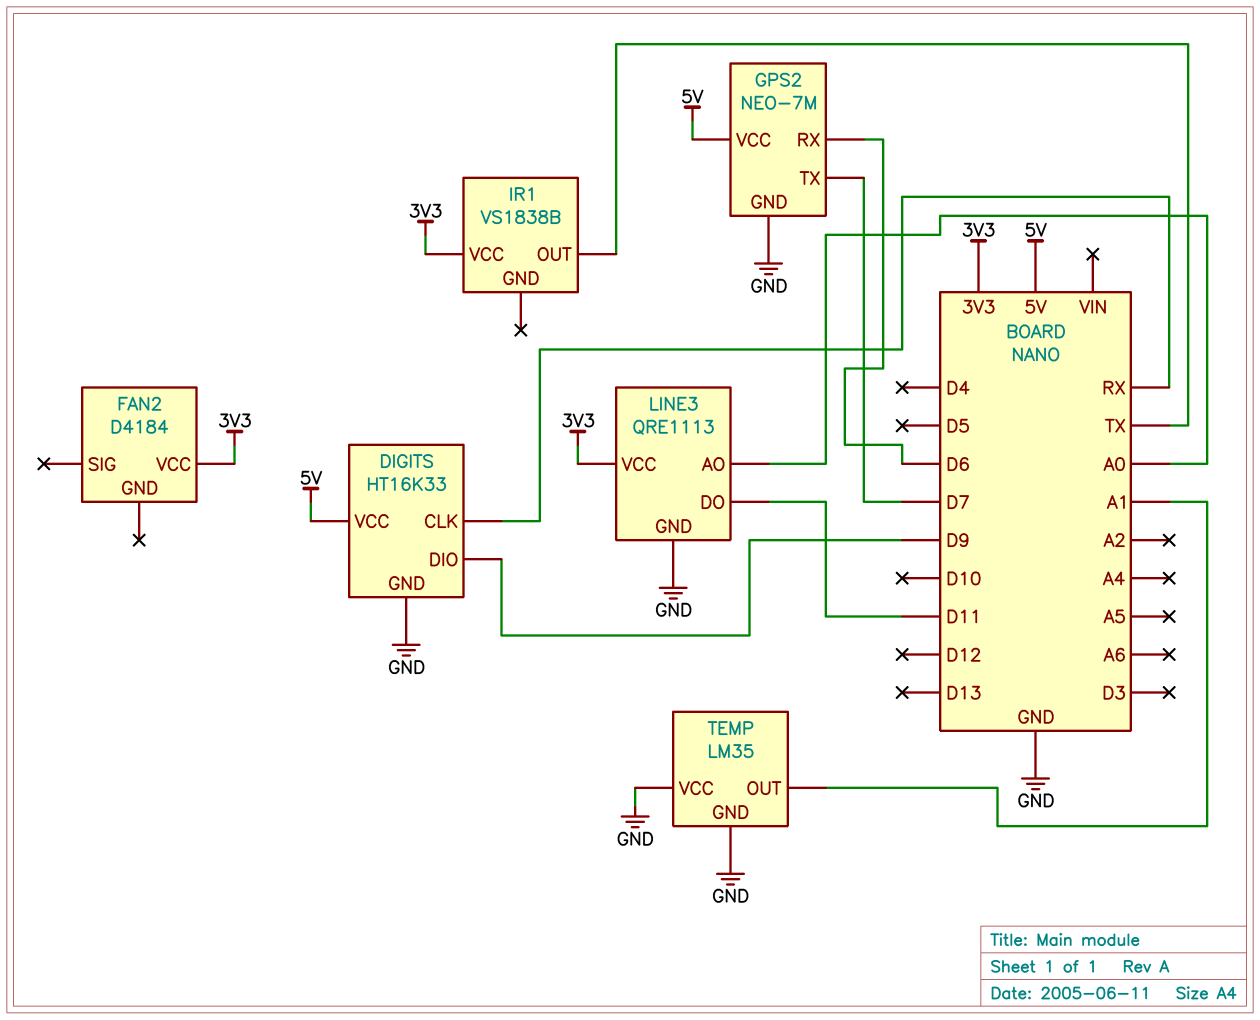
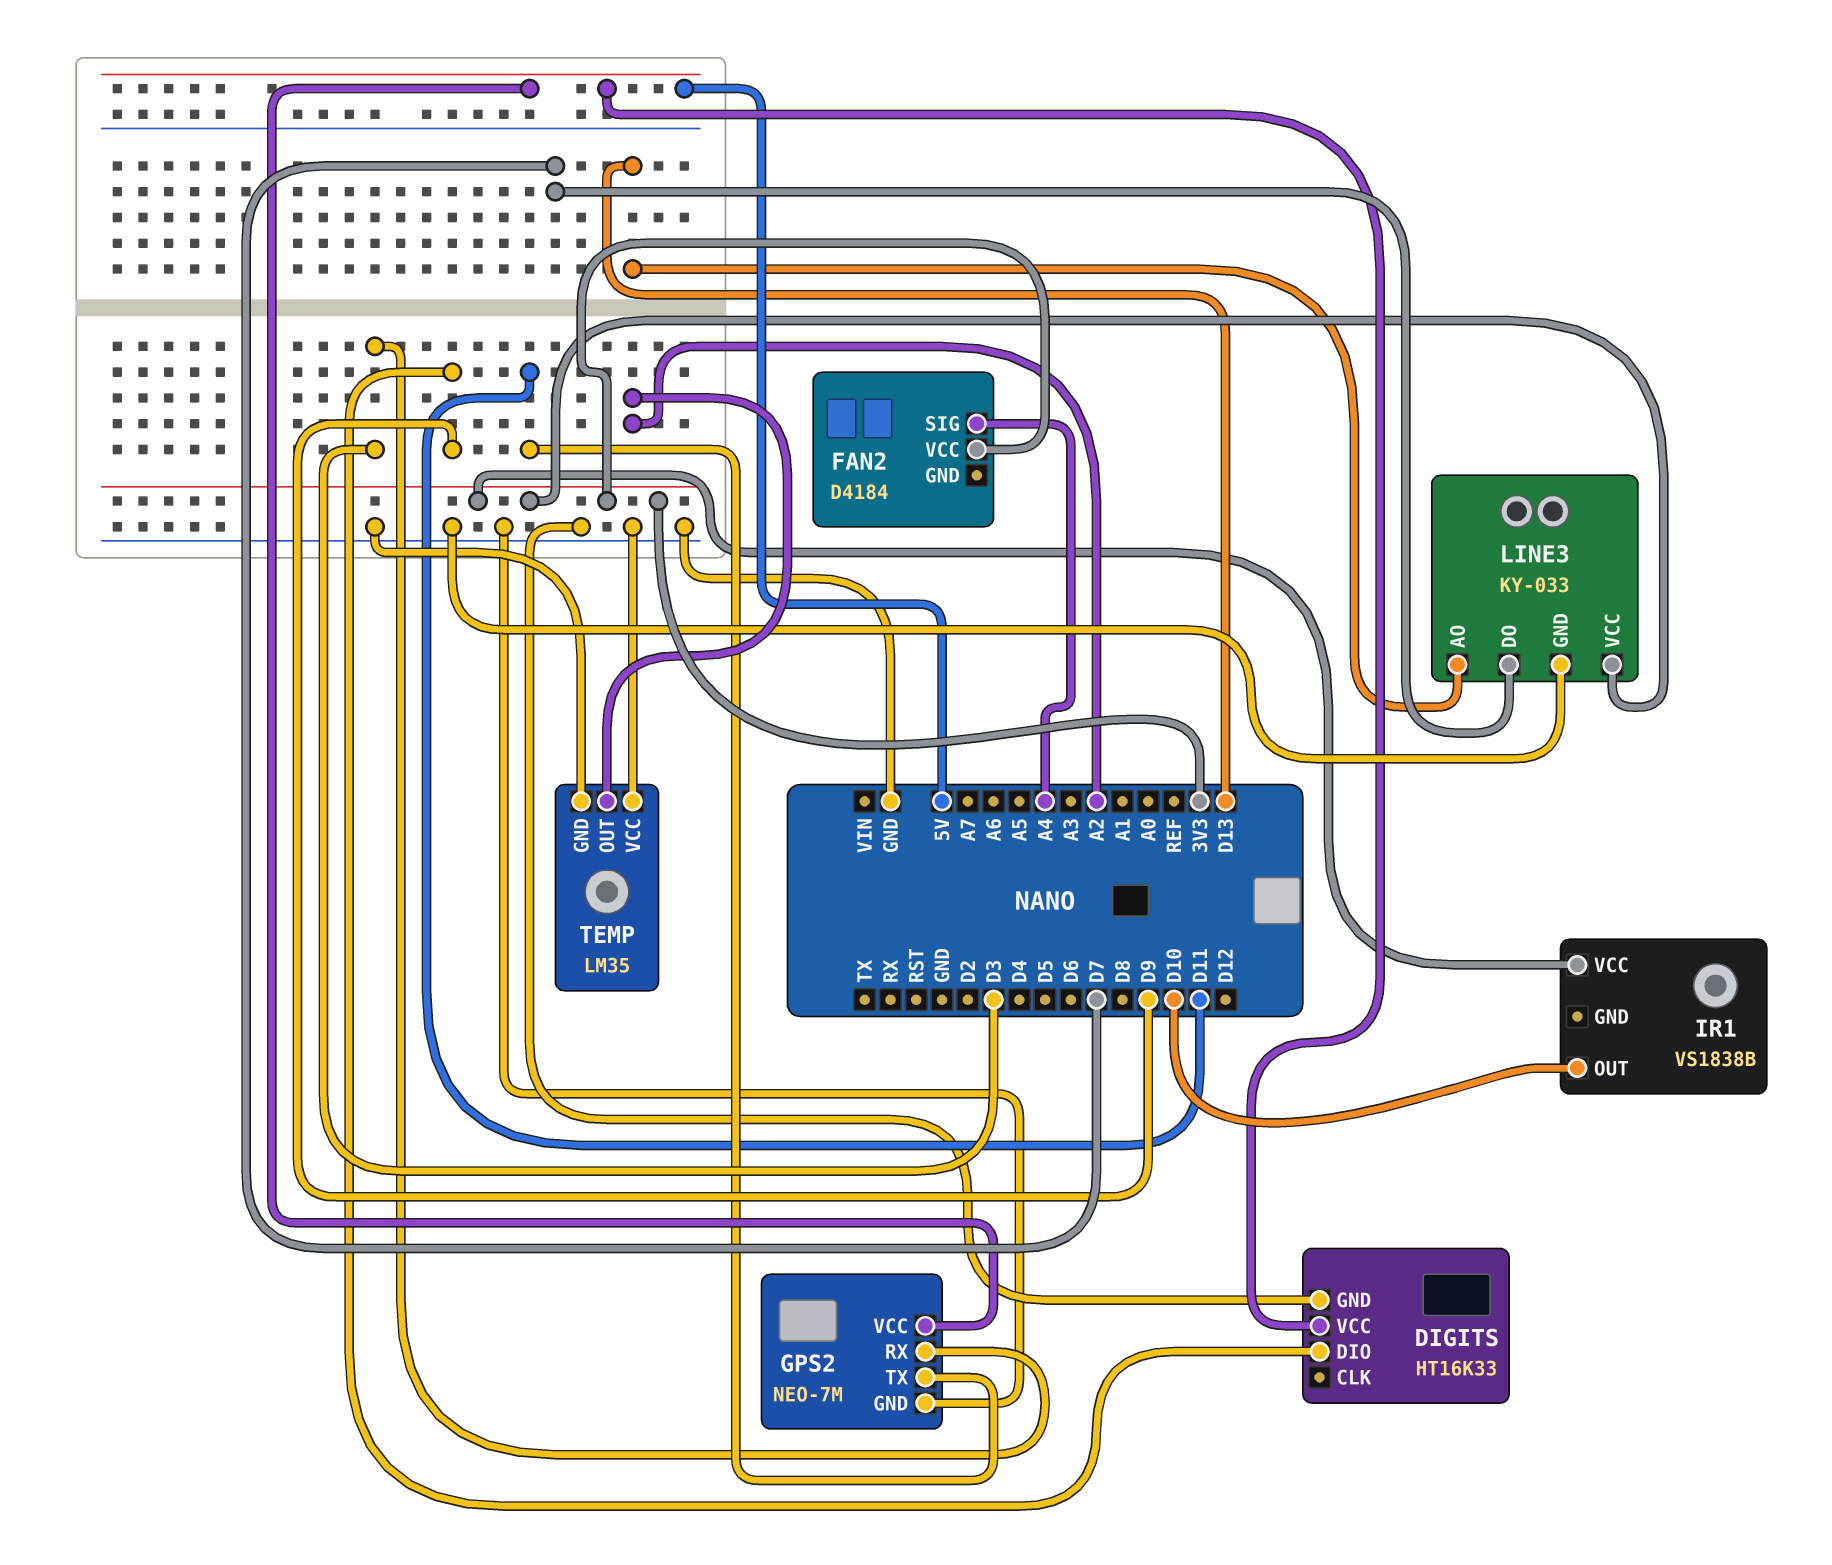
DIGITS pin CLK: RX -> none
FAN2 pin SIG: none -> A4
GPS2 pin RX: D6 -> D3
GPS2 pin TX: D7 -> D11
IR1 pin OUT: TX -> D10
LINE3: QRE1113 -> KY-033
LINE3 pin AO: A0 -> D13
LINE3 pin DO: D11 -> D7
TEMP pin OUT: A1 -> A2

